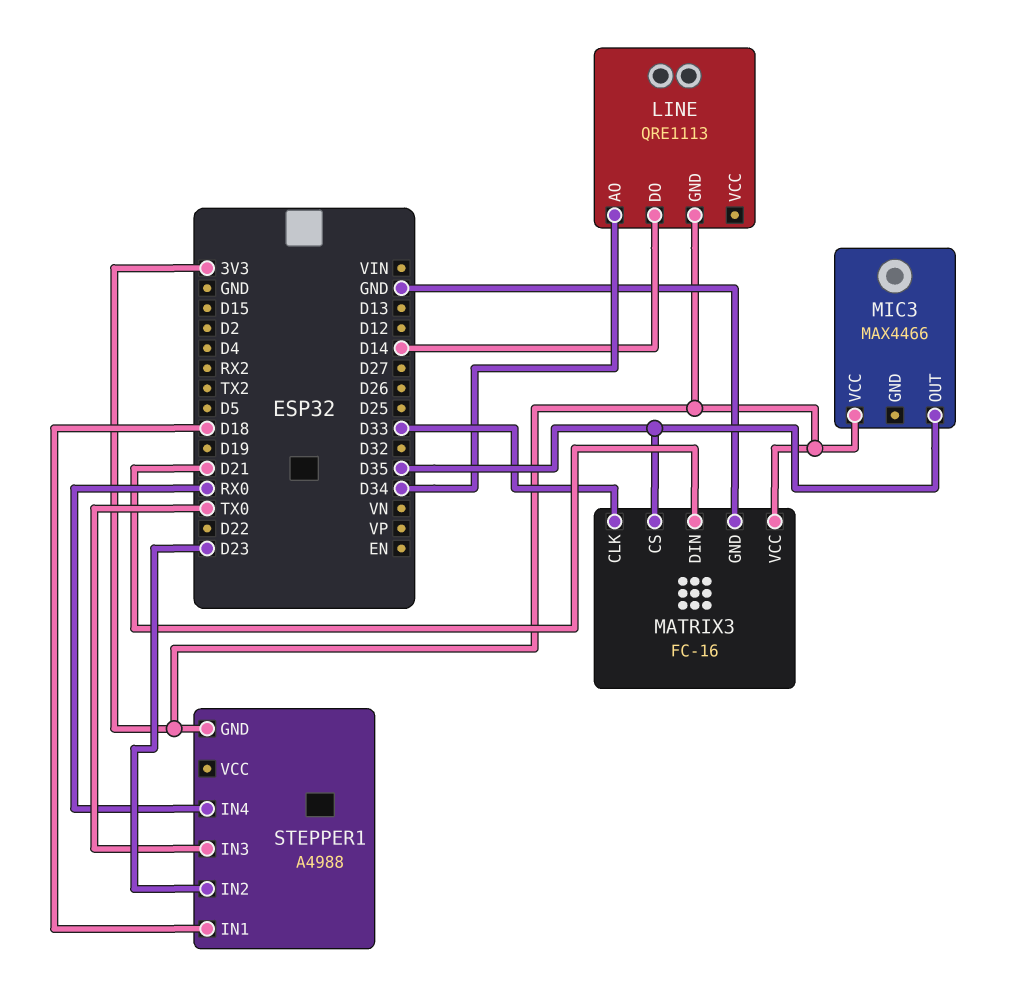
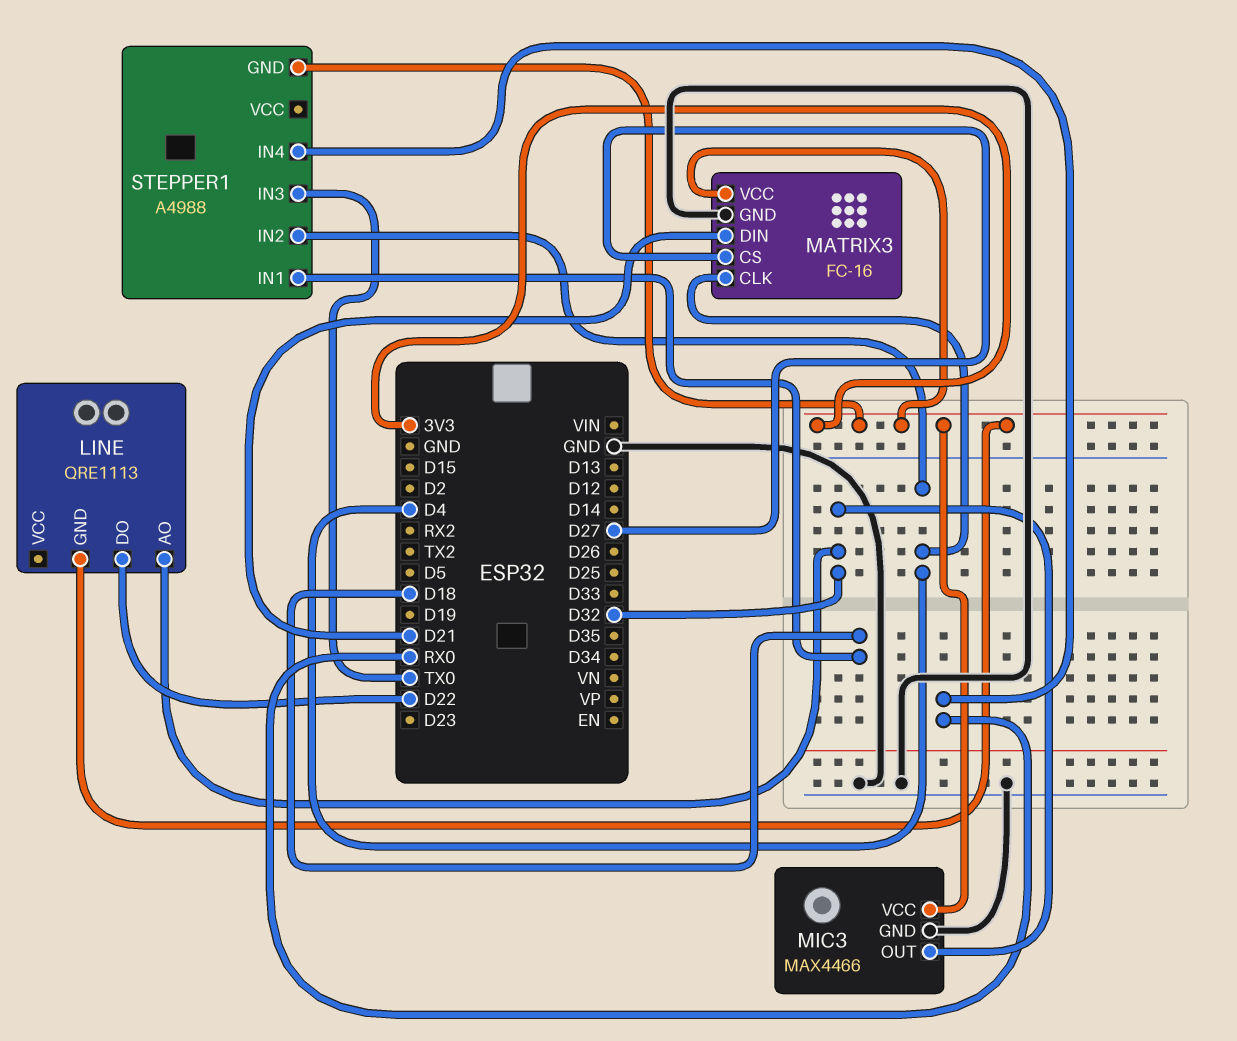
LINE pin AO: D34 -> D32
LINE pin DO: D14 -> D22
MATRIX3 pin CLK: D33 -> D4
MATRIX3 pin CS: D35 -> D27
MIC3 pin GND: none -> GND
MIC3 pin OUT: D35 -> D32
STEPPER1 pin IN2: D23 -> D4

